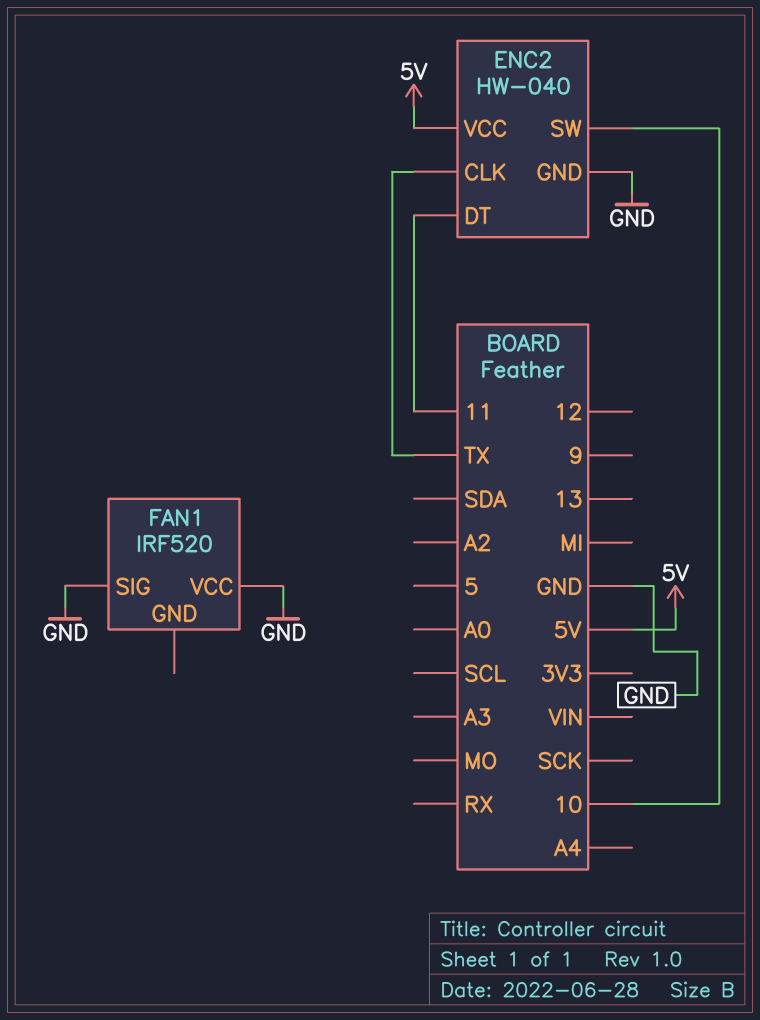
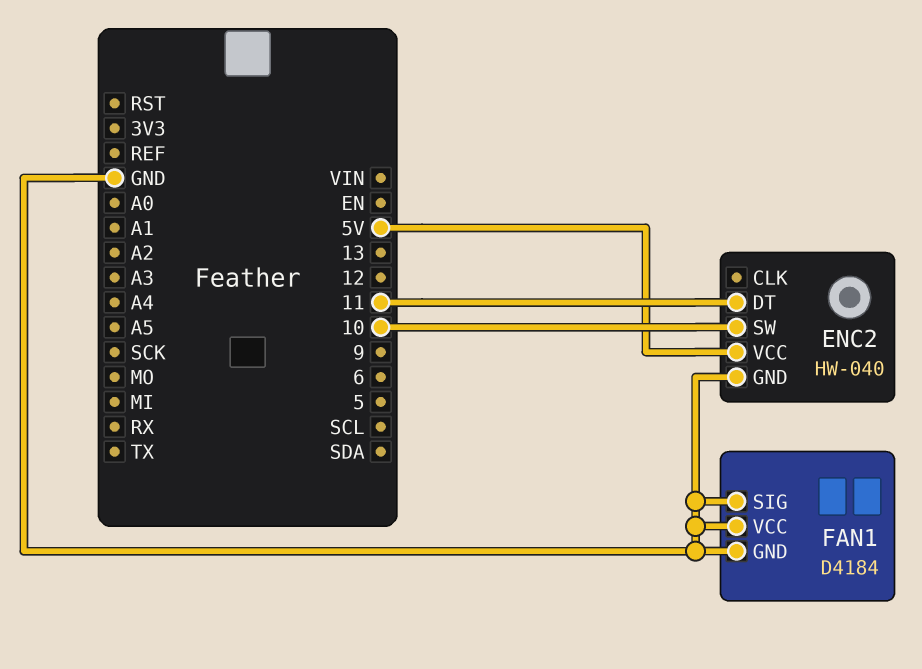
ENC2 pin CLK: TX -> none
FAN1: IRF520 -> D4184
FAN1 pin GND: none -> GND

